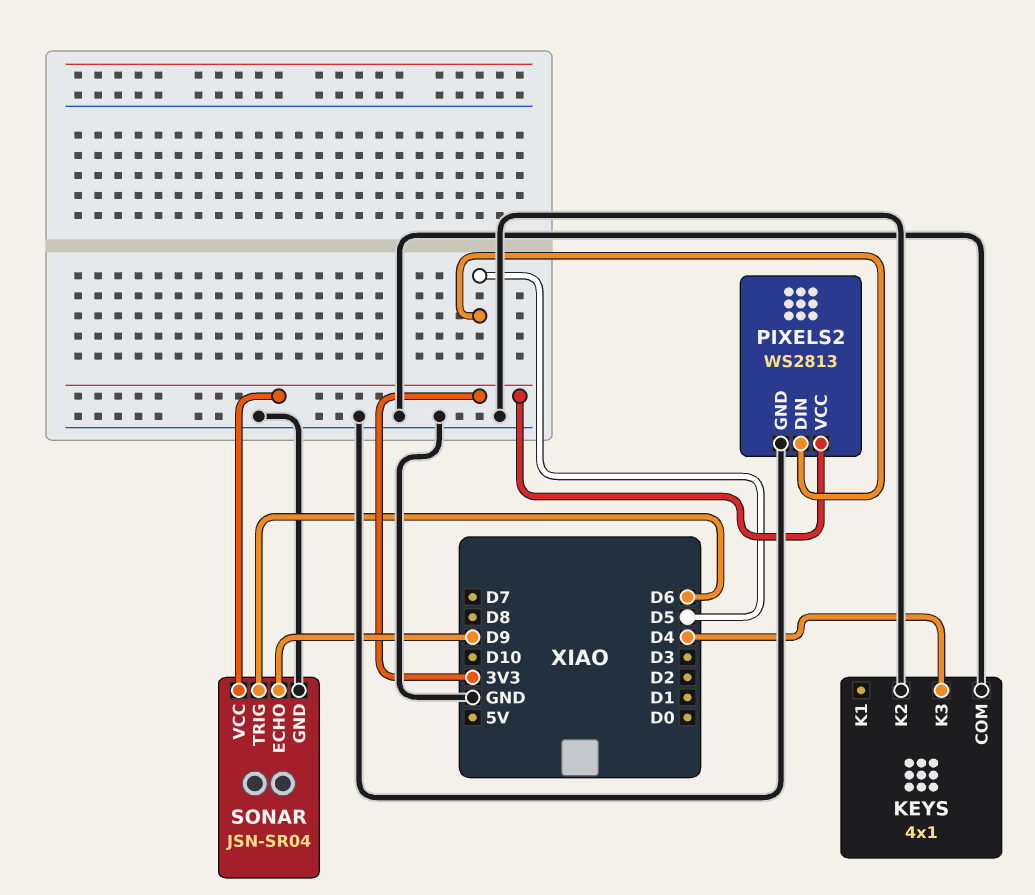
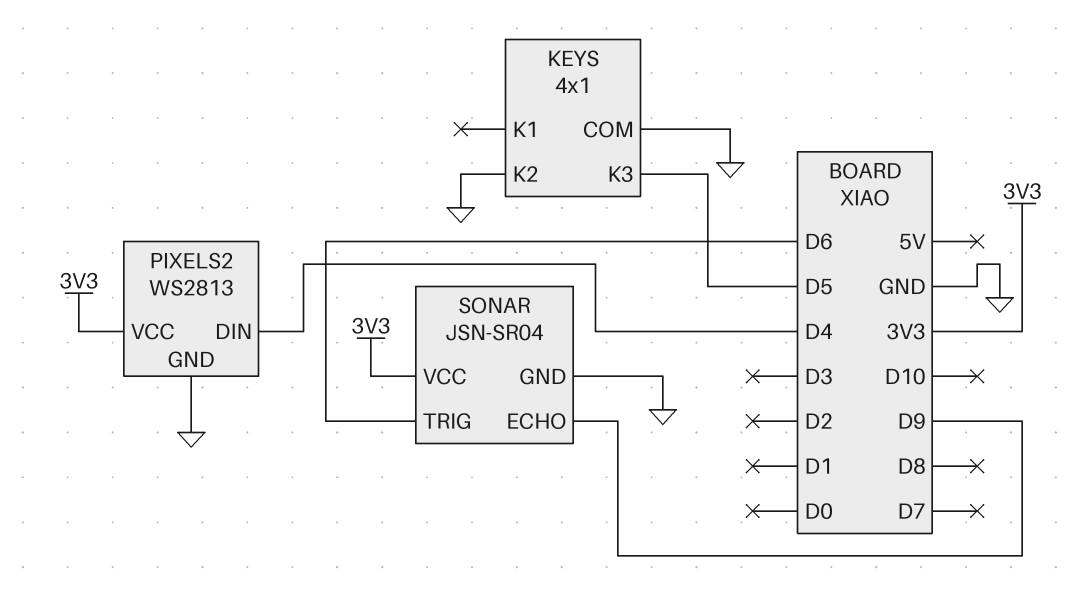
KEYS pin K3: D4 -> D5
PIXELS2 pin DIN: D5 -> D4

